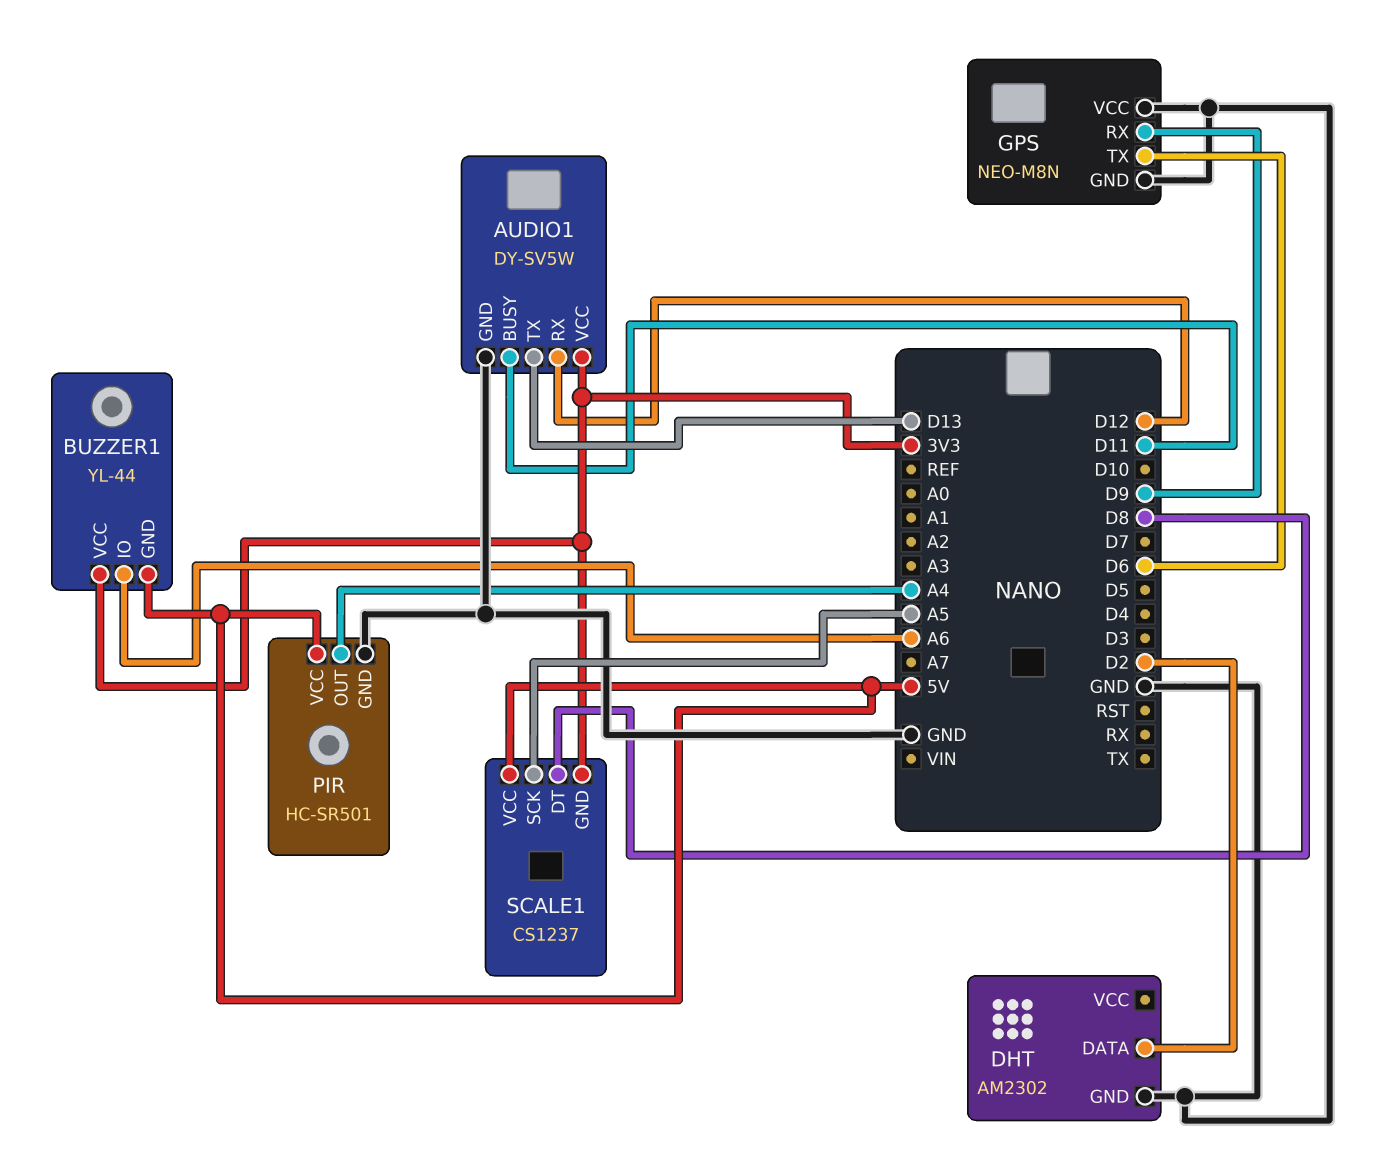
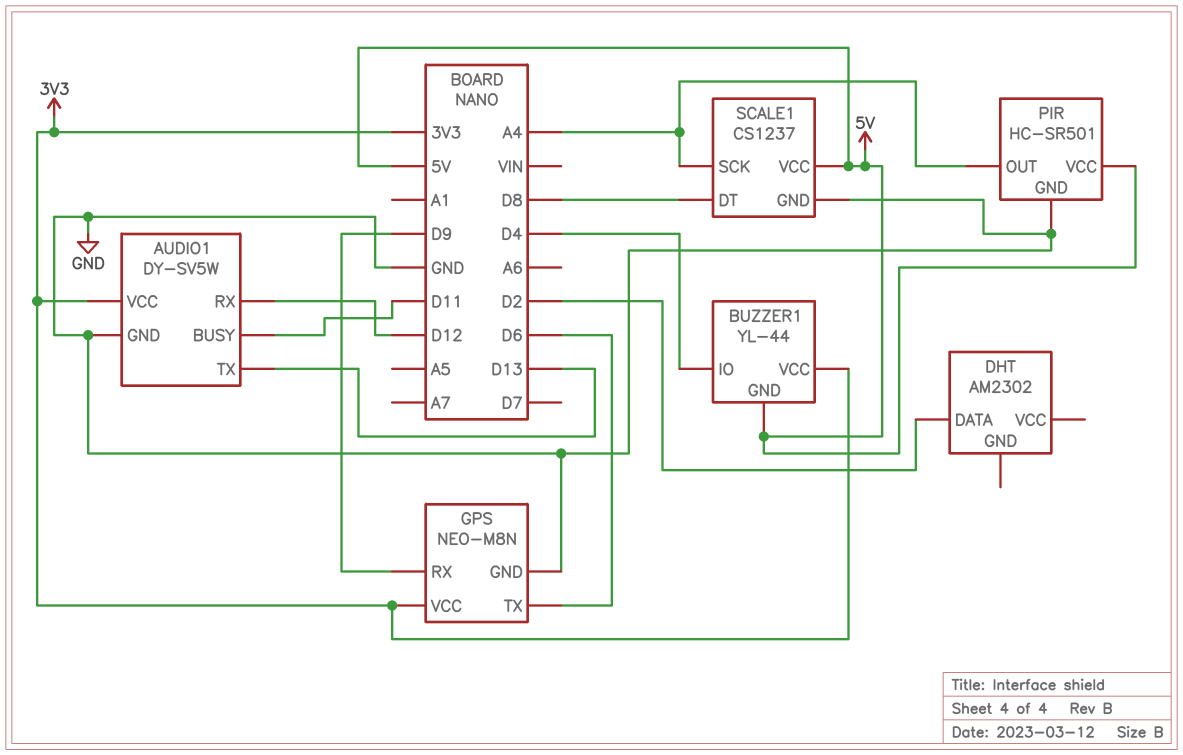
BUZZER1 pin IO: A6 -> D4
DHT pin GND: GND -> none
GPS pin VCC: GND -> 3V3
SCALE1 pin GND: 3V3 -> GND
SCALE1 pin SCK: A5 -> A4

